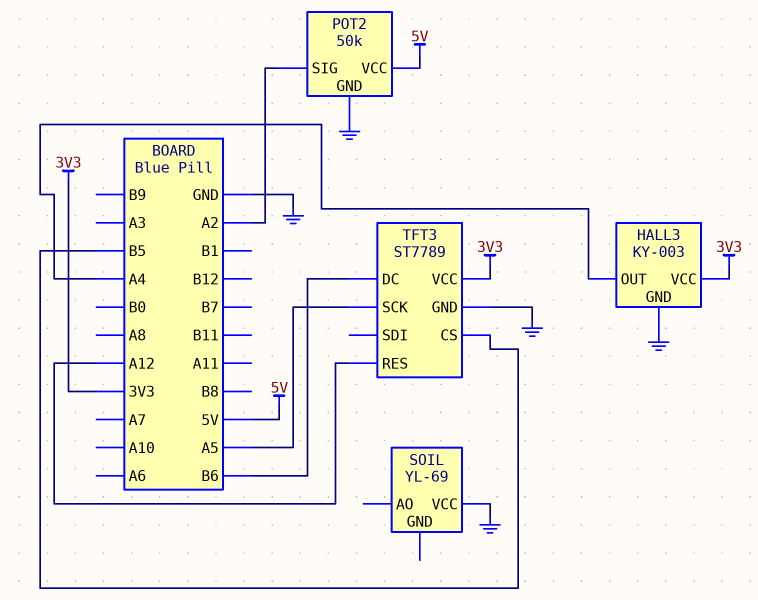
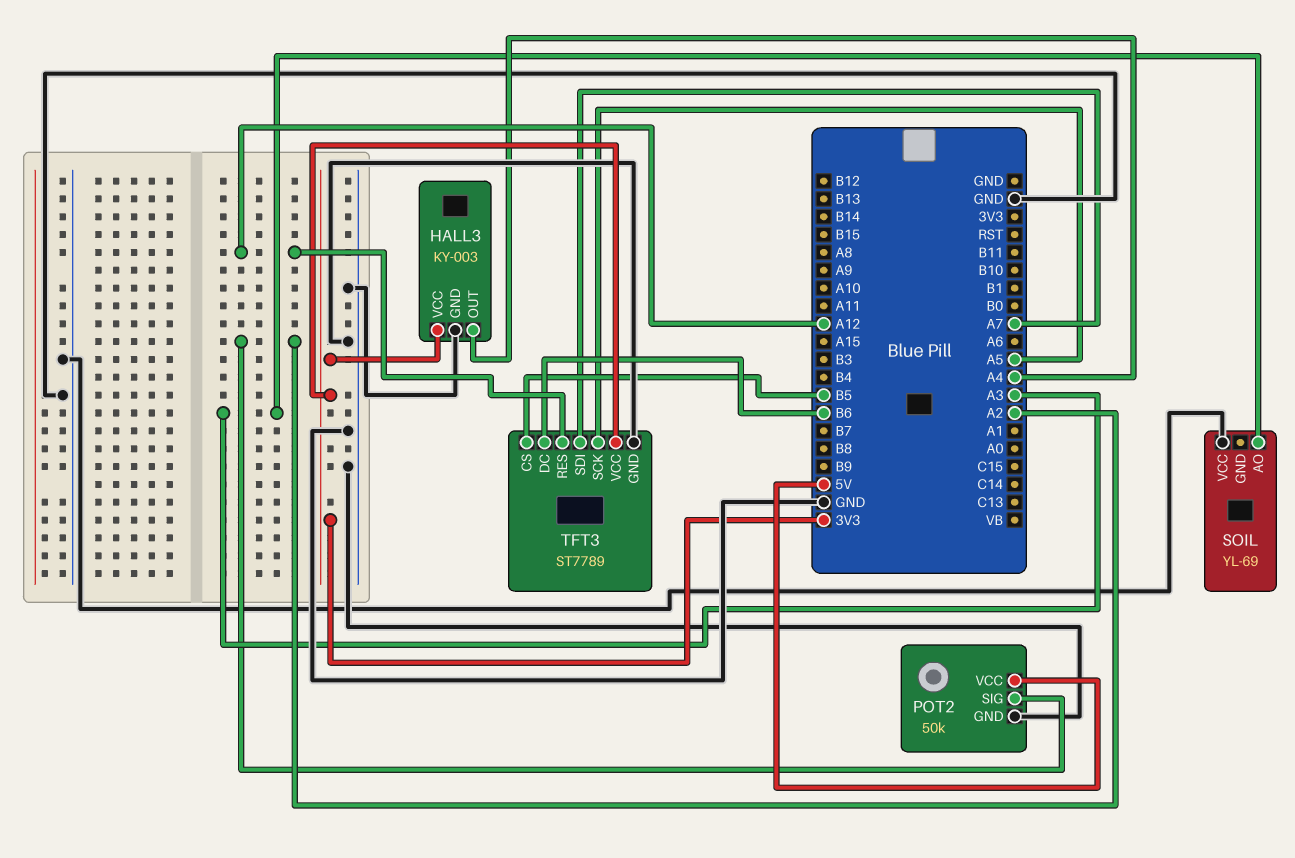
SOIL pin AO: none -> A3
TFT3 pin SDI: none -> A7

